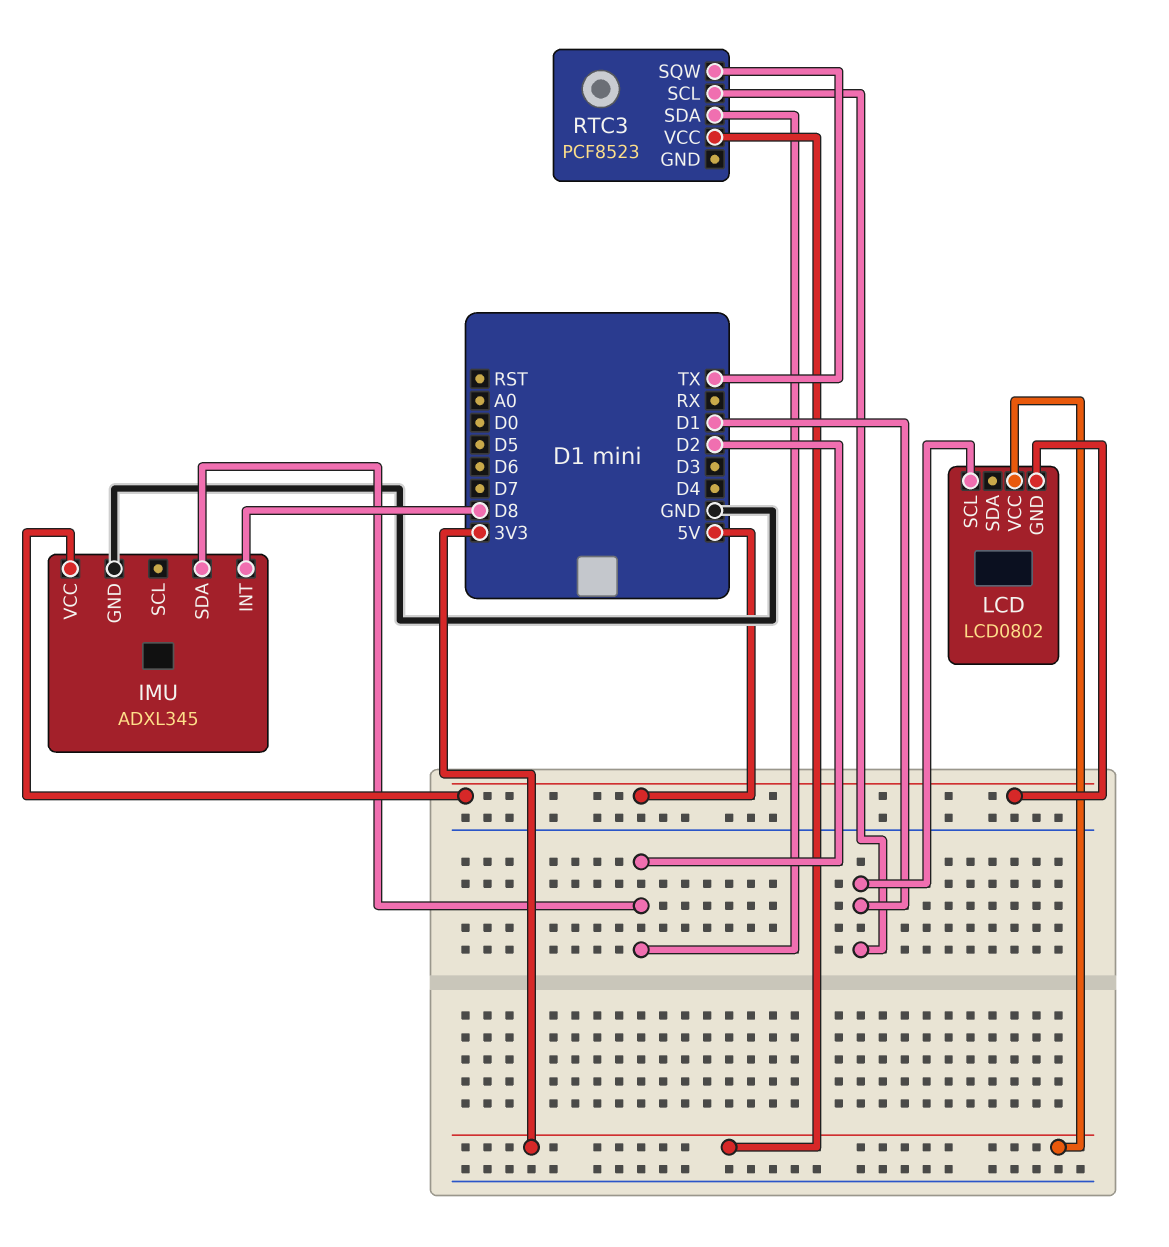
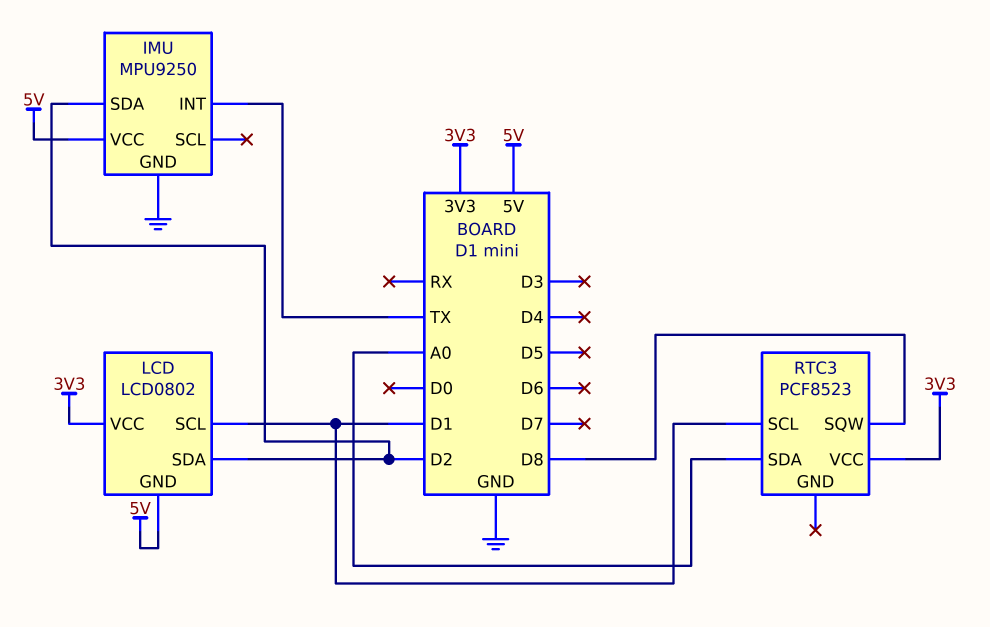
IMU: ADXL345 -> MPU9250
IMU pin INT: D8 -> TX
LCD pin SDA: none -> D2
RTC3 pin SDA: D2 -> A0
RTC3 pin SQW: TX -> D8

